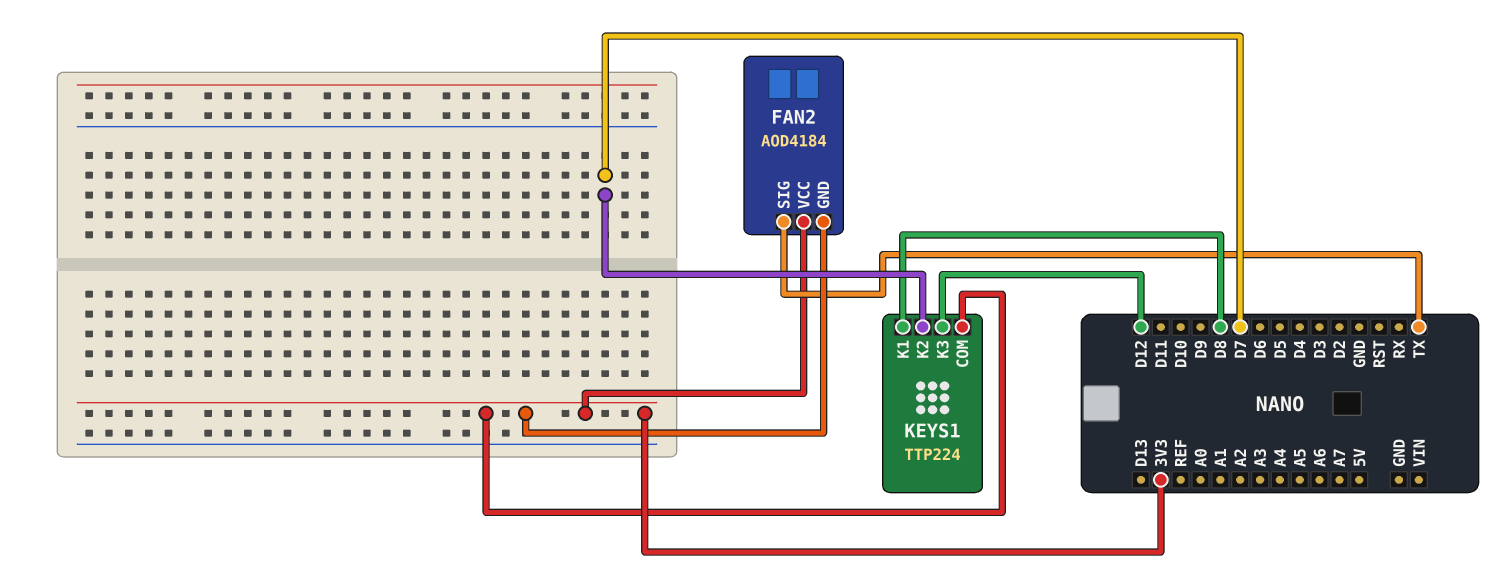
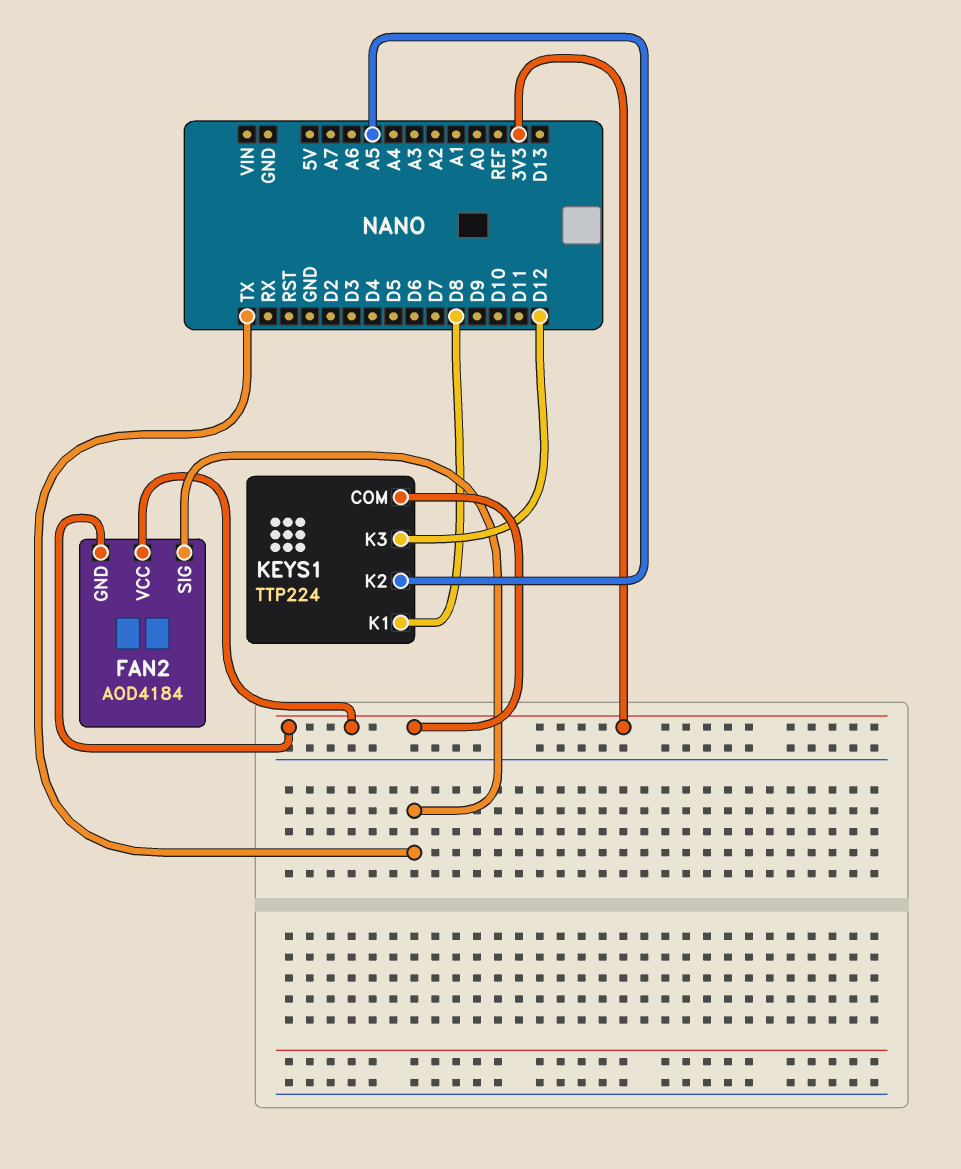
KEYS1 pin K2: D7 -> A5

